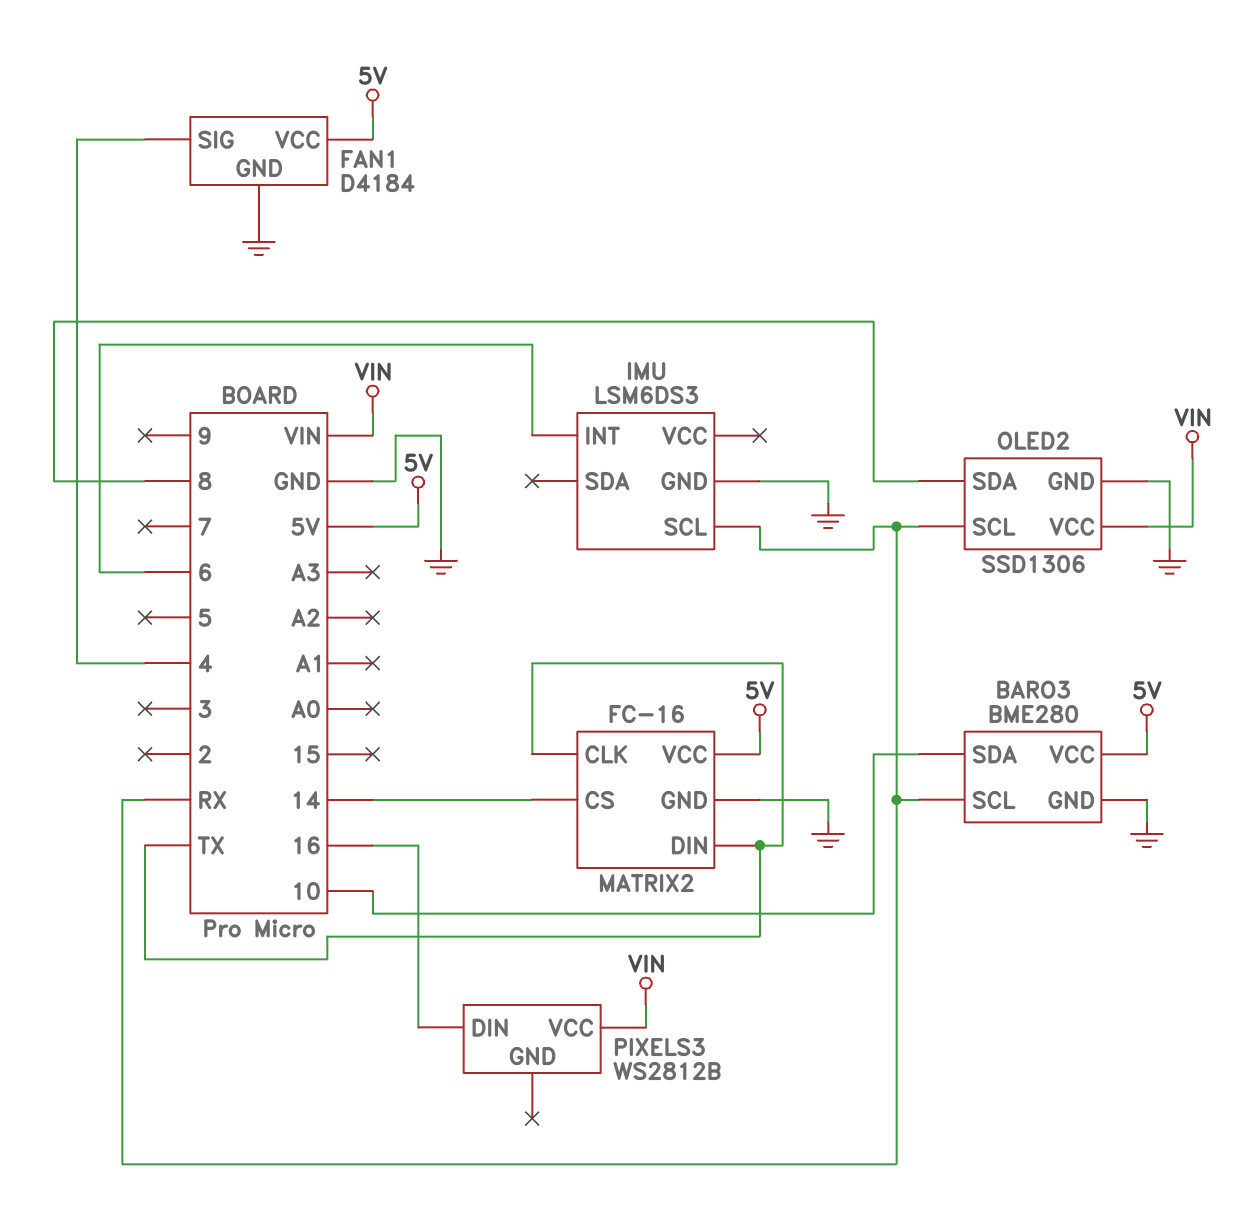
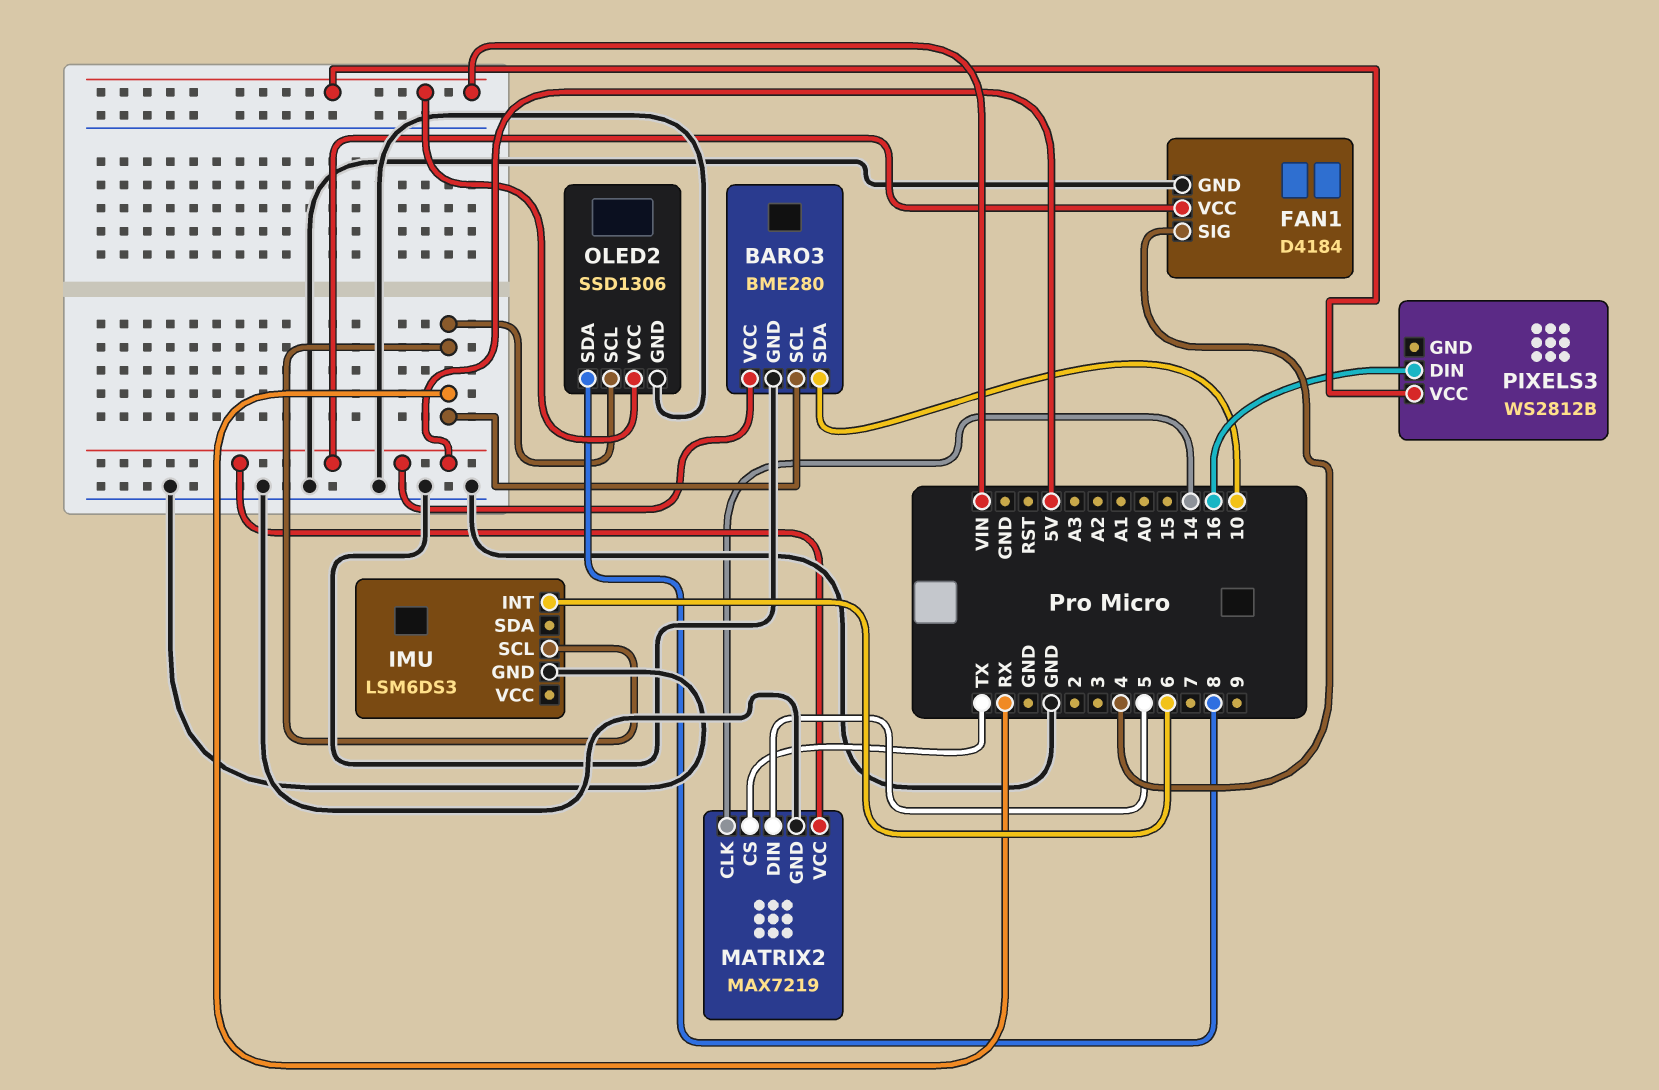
MATRIX2: FC-16 -> MAX7219
MATRIX2 pin CLK: TX -> 14
MATRIX2 pin CS: 14 -> TX
MATRIX2 pin DIN: TX -> 5

